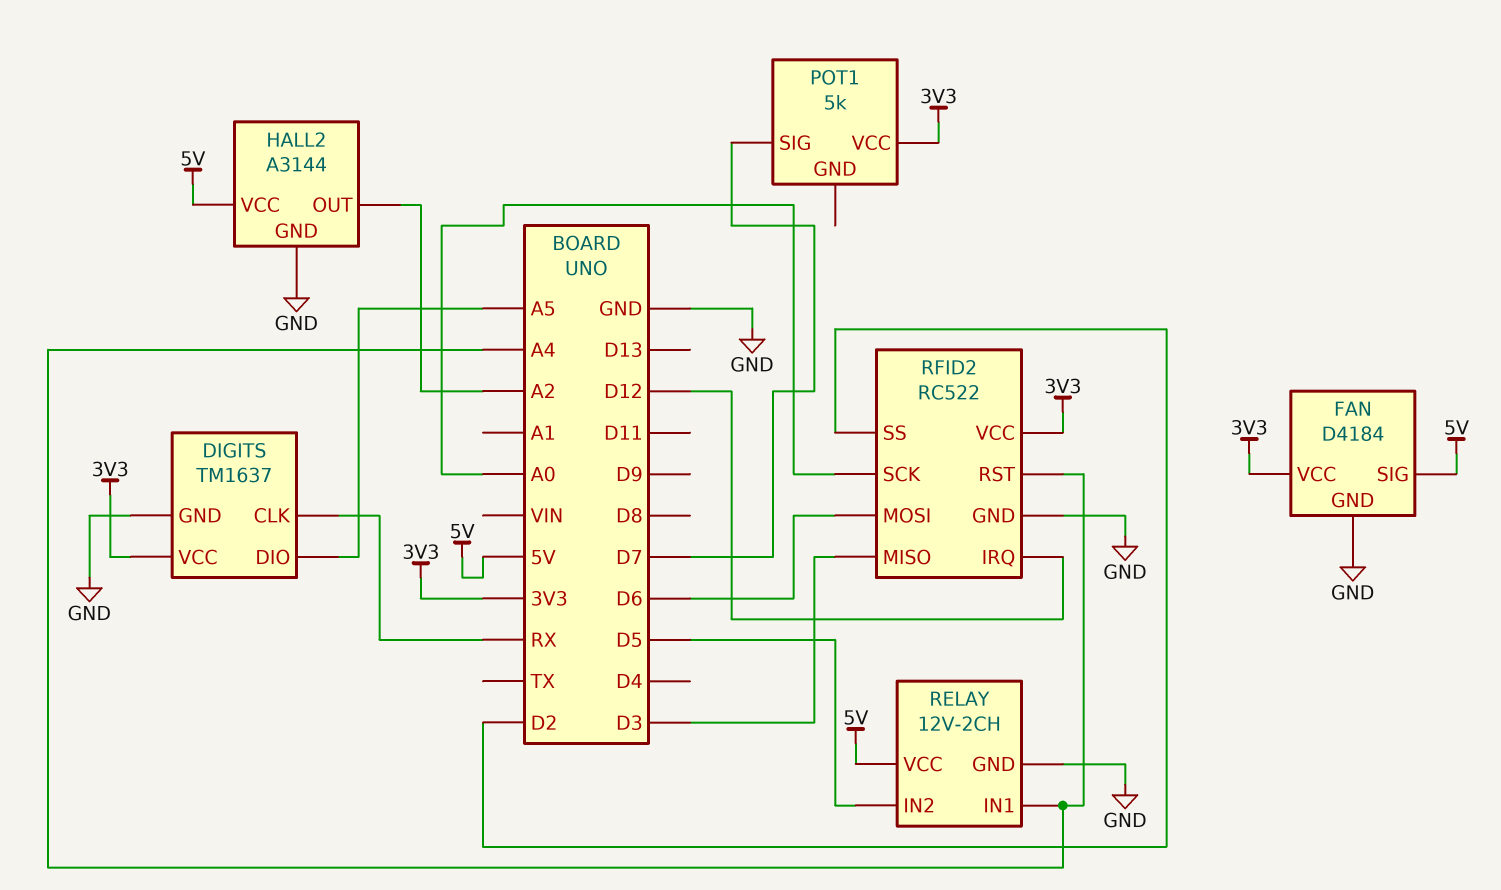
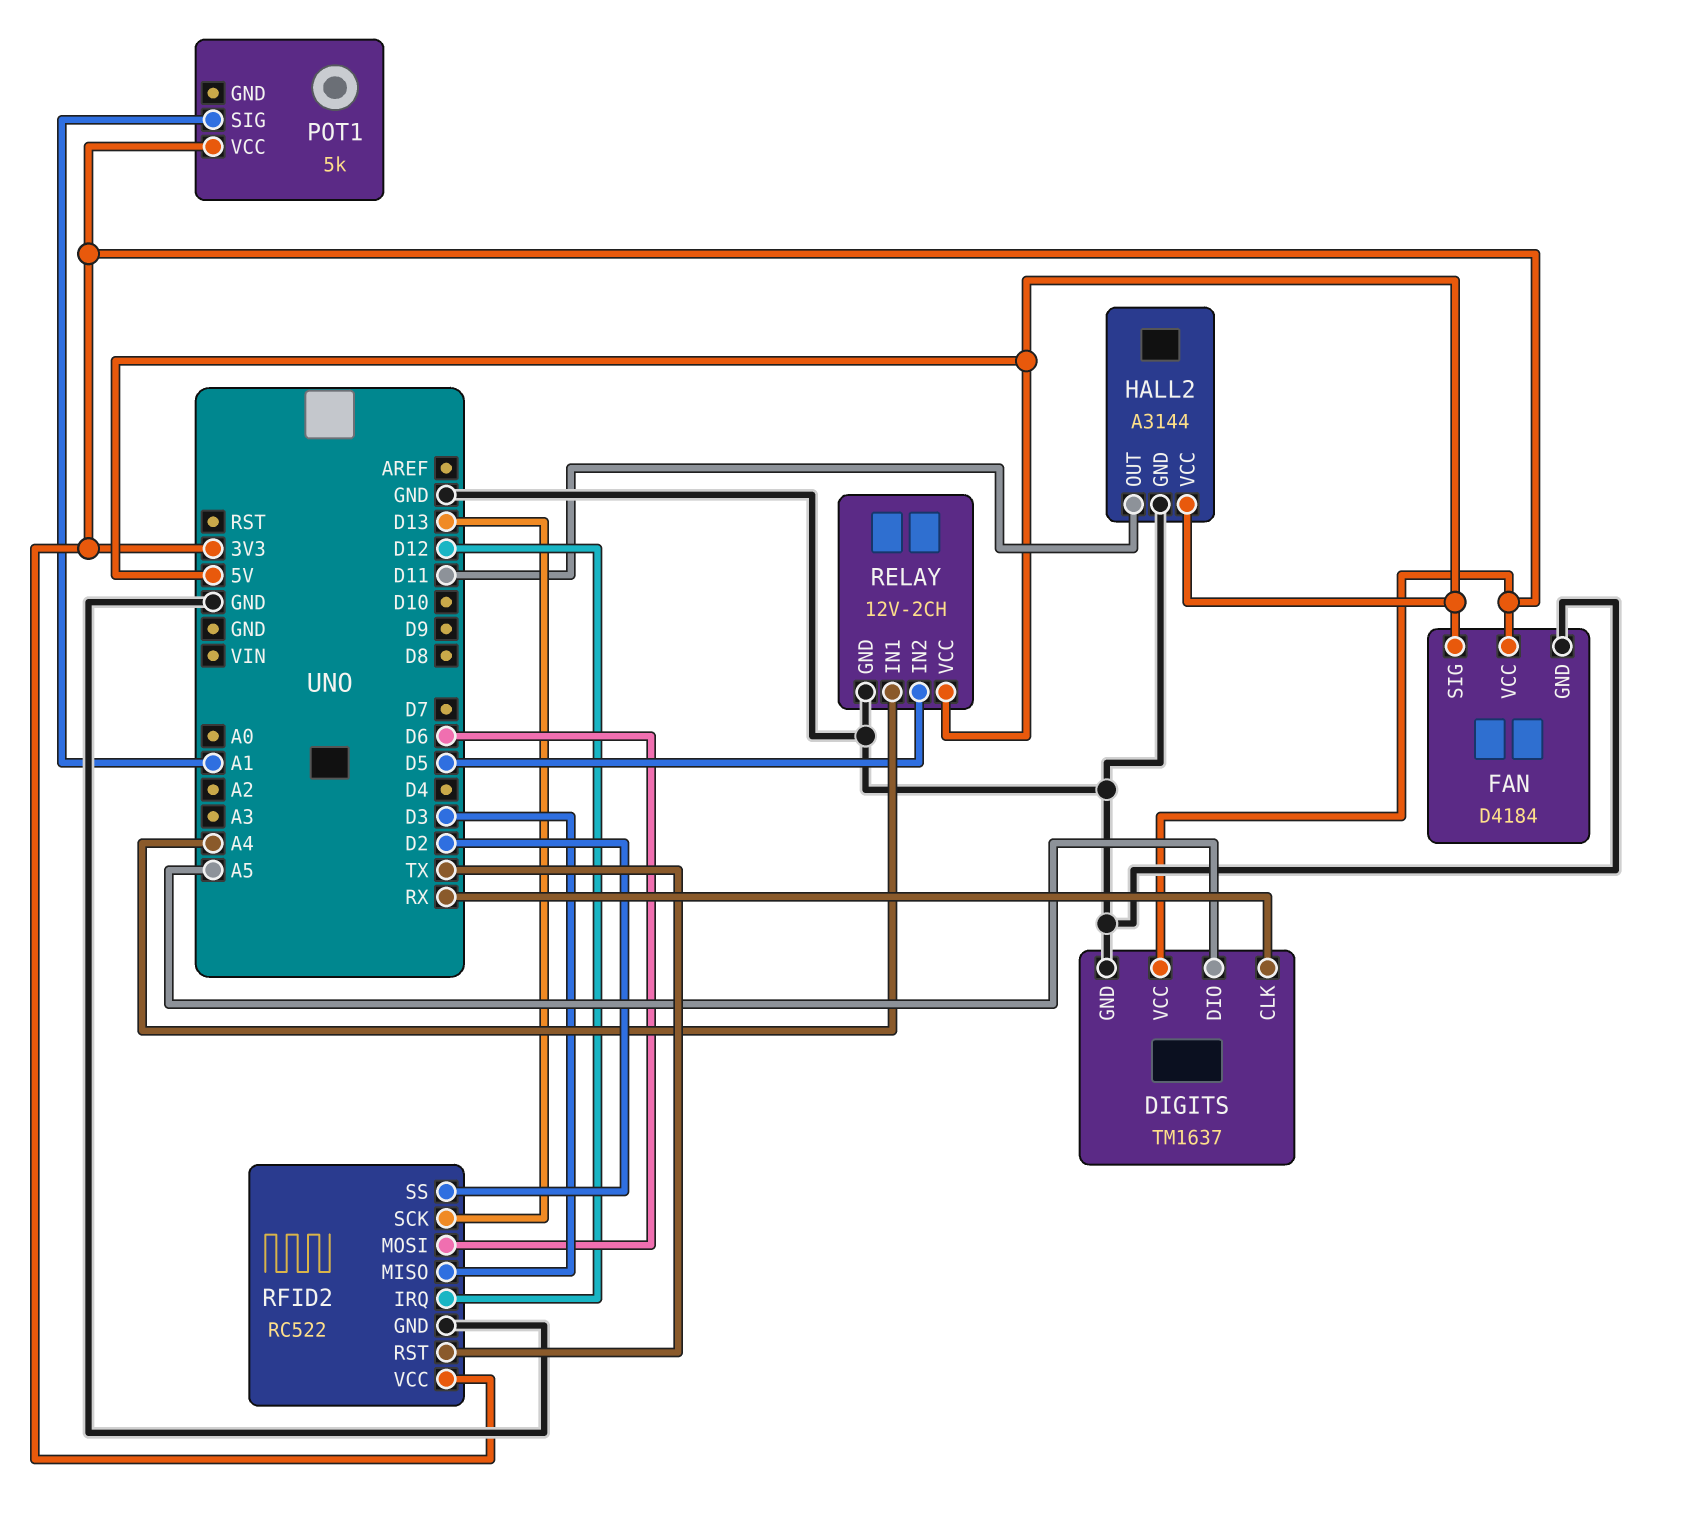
HALL2 pin OUT: A2 -> D11
POT1 pin SIG: D7 -> A1
RFID2 pin RST: A4 -> TX
RFID2 pin SCK: A0 -> D13

